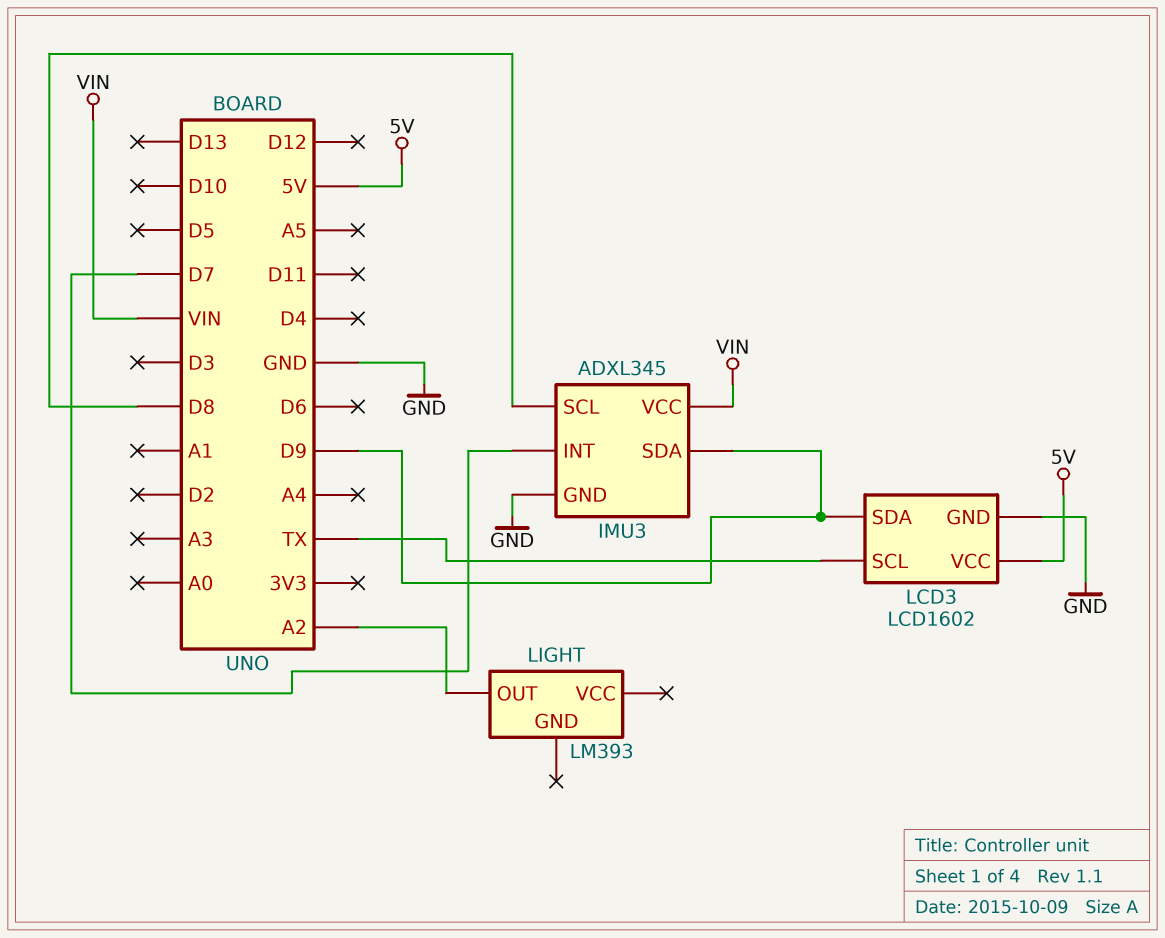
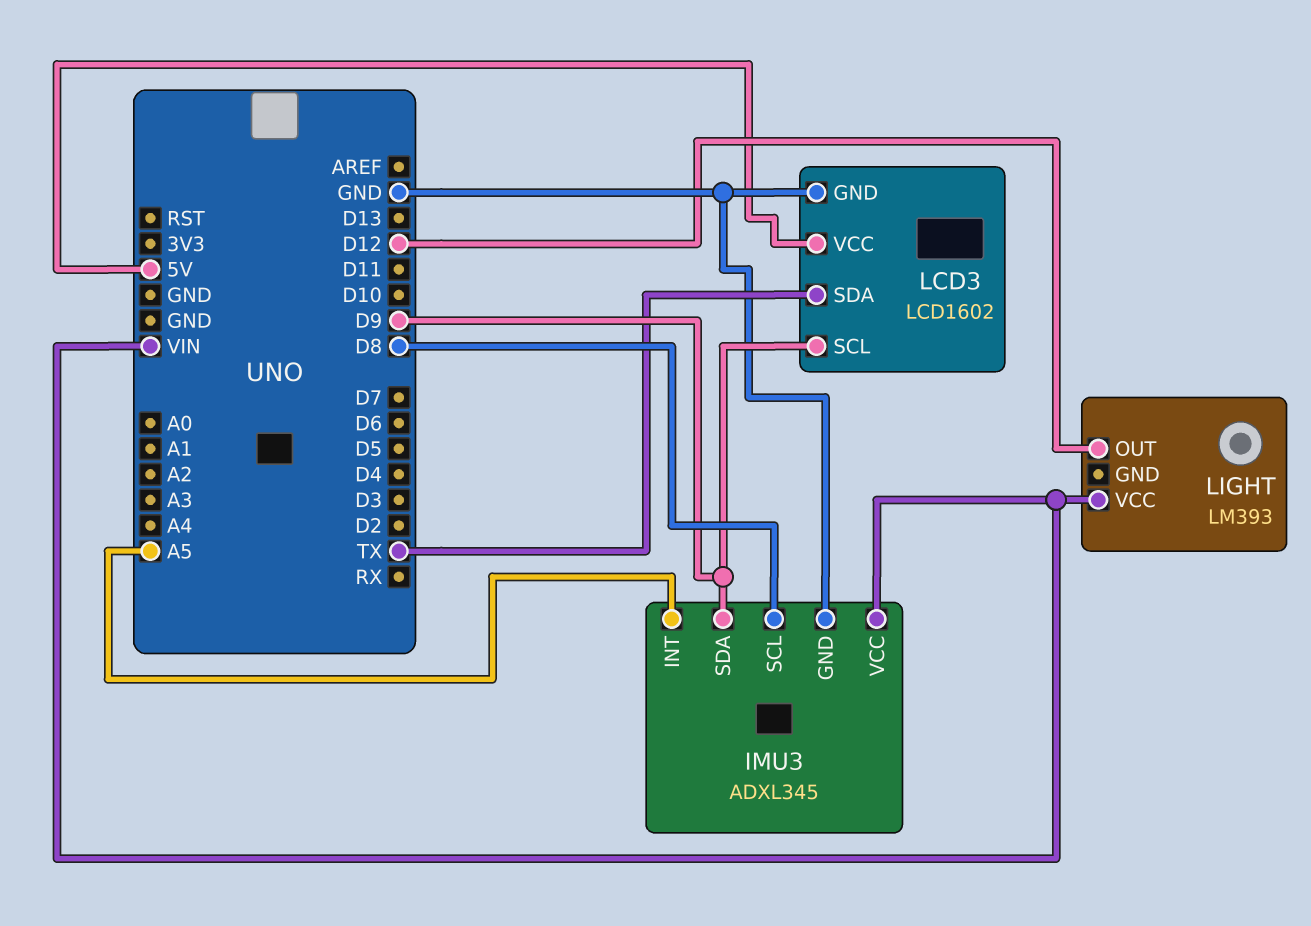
IMU3 pin INT: D7 -> A5
LCD3 pin SCL: TX -> D9
LCD3 pin SDA: D9 -> TX
LIGHT pin OUT: A2 -> D12
LIGHT pin VCC: none -> VIN

